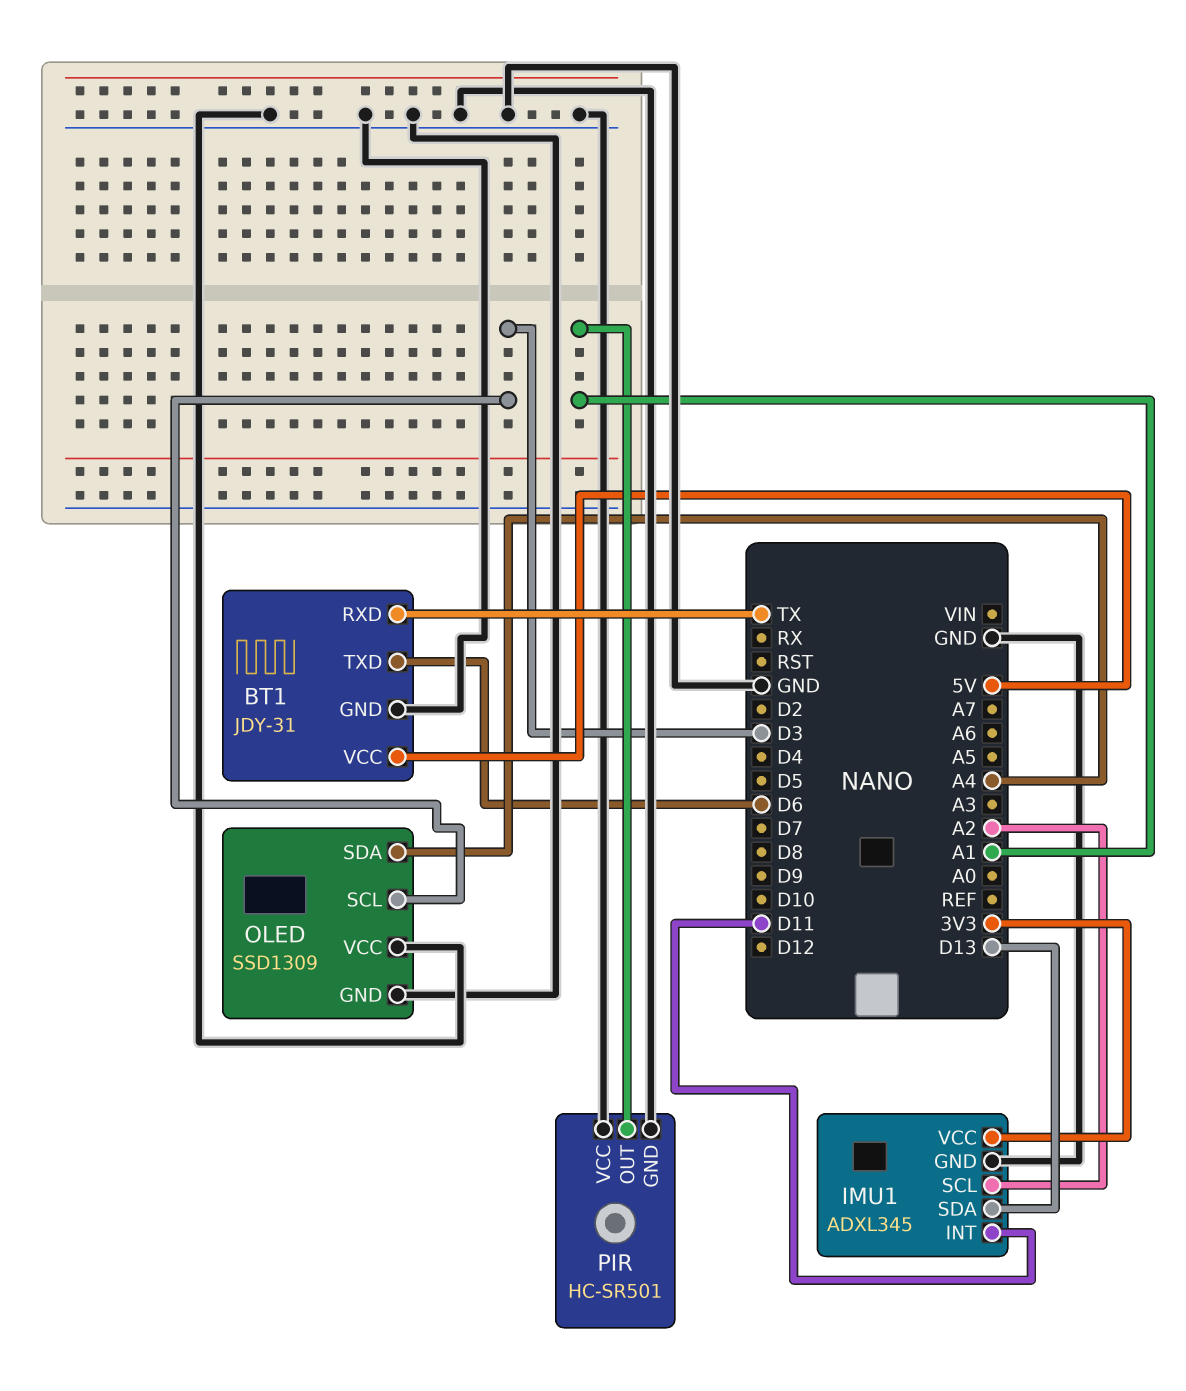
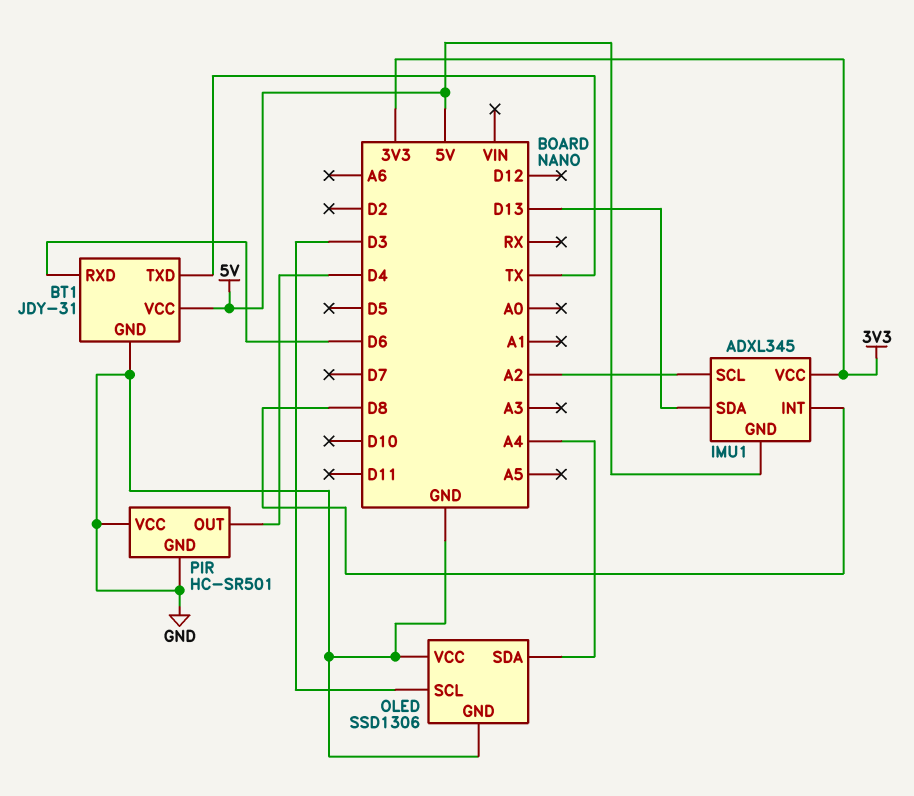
BT1 pin RXD: TX -> D6
BT1 pin TXD: D6 -> TX
IMU1 pin GND: GND -> 5V
IMU1 pin INT: D11 -> D8
OLED: SSD1309 -> SSD1306
PIR pin OUT: A1 -> D4

